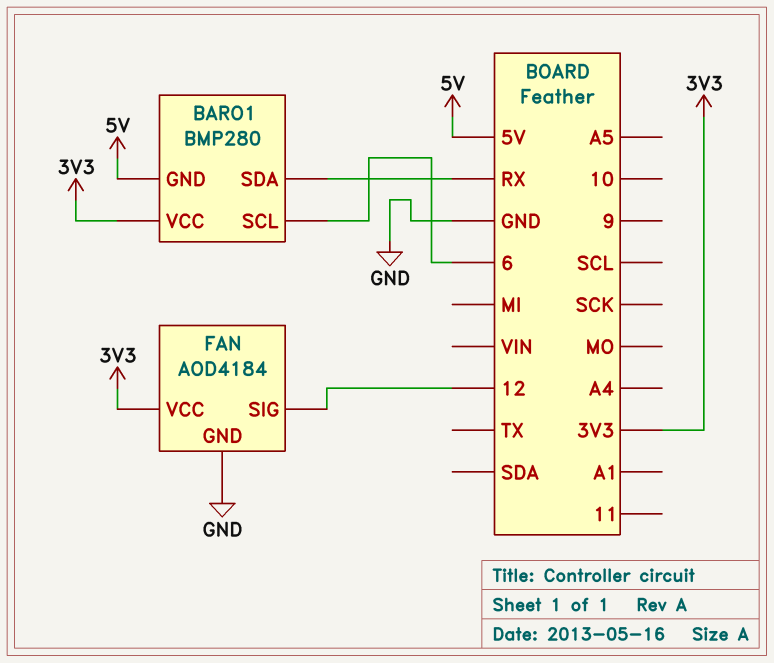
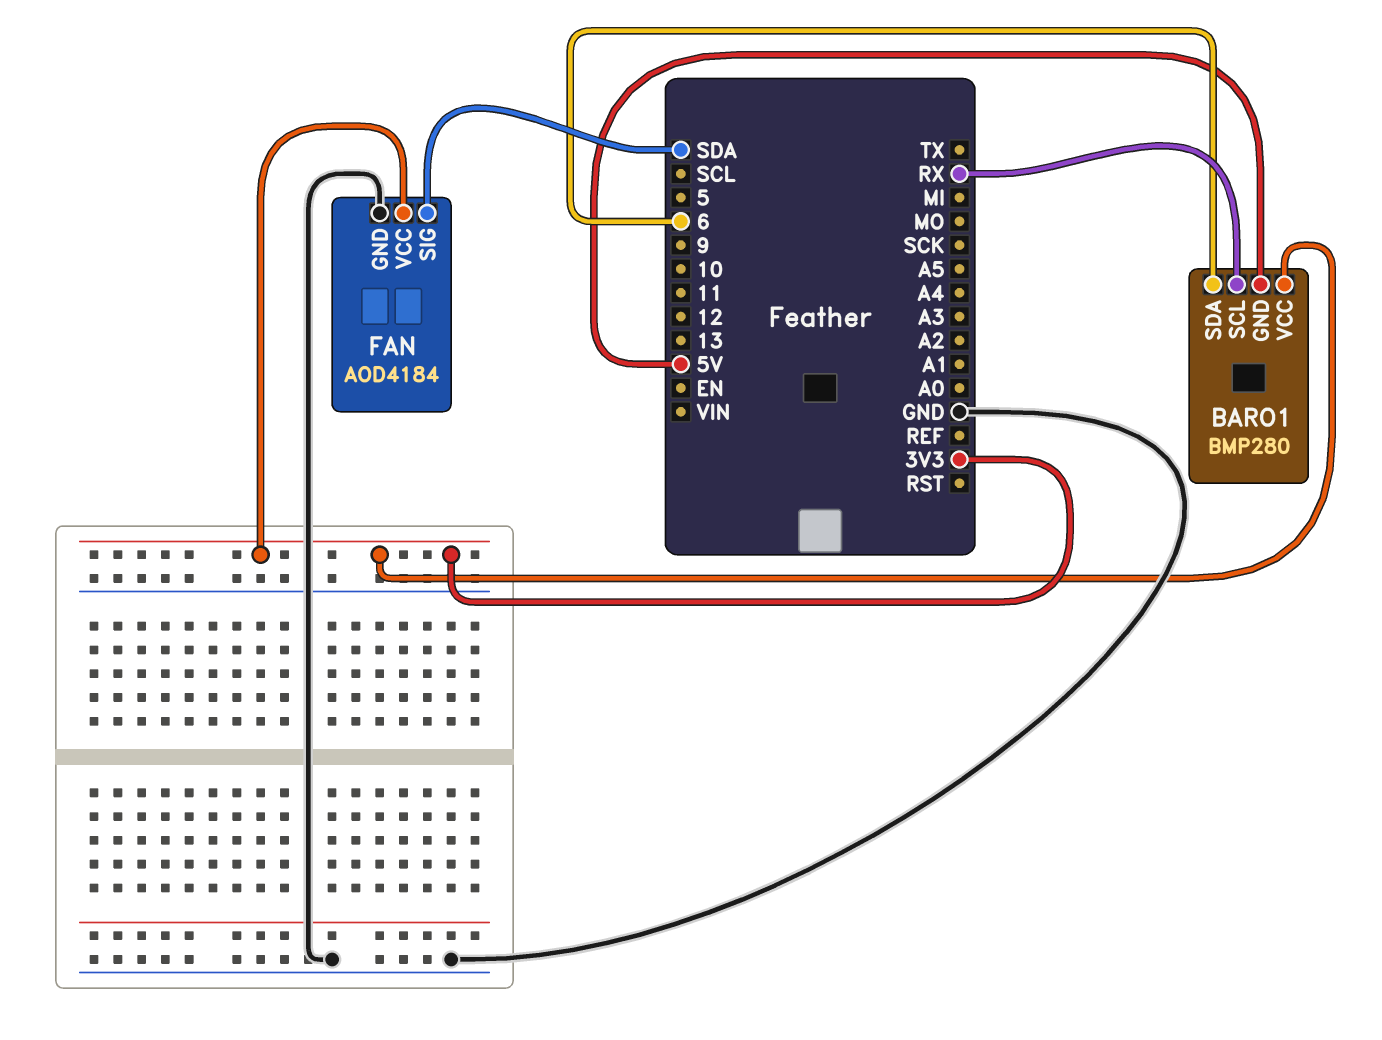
BARO1 pin SCL: 6 -> RX
BARO1 pin SDA: RX -> 6
FAN pin SIG: 12 -> SDA

